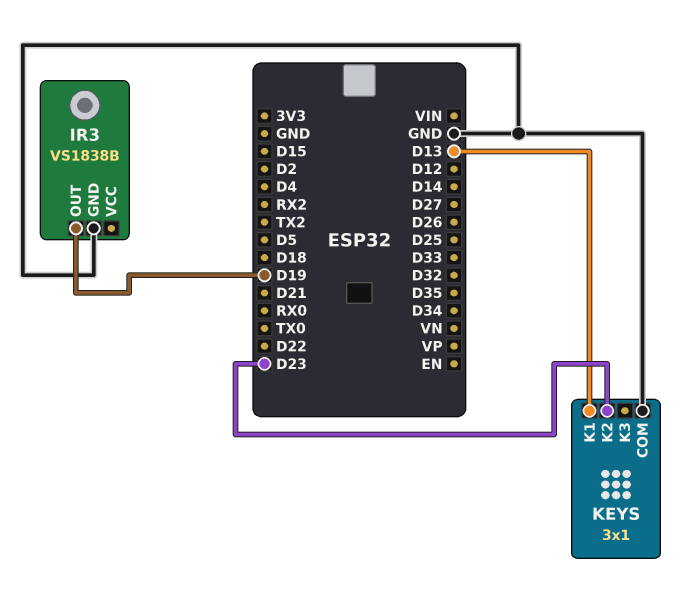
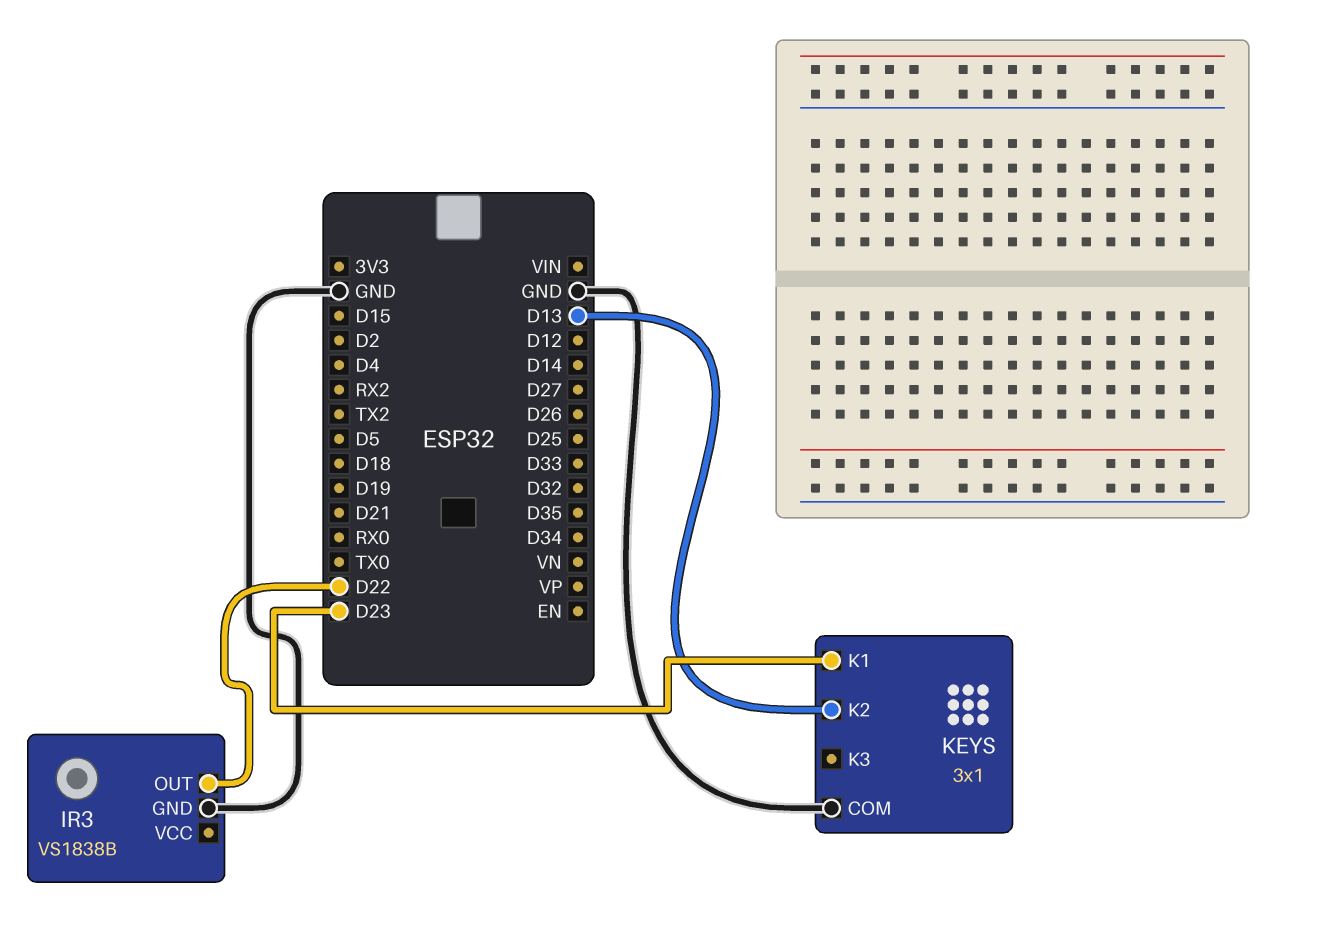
IR3 pin OUT: D19 -> D22
KEYS pin K1: D13 -> D23
KEYS pin K2: D23 -> D13

